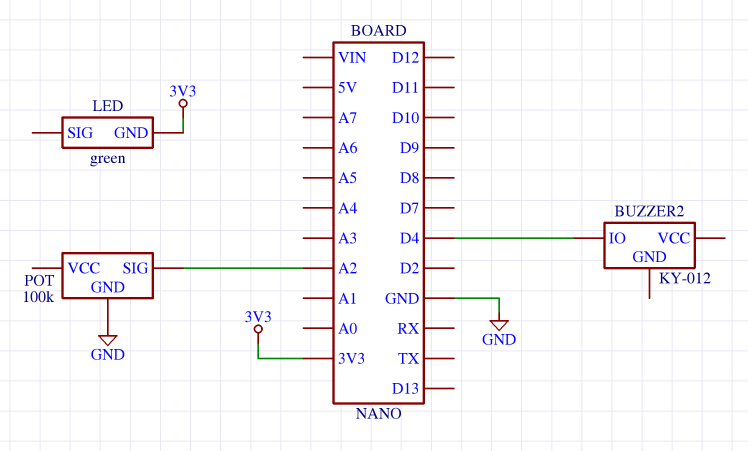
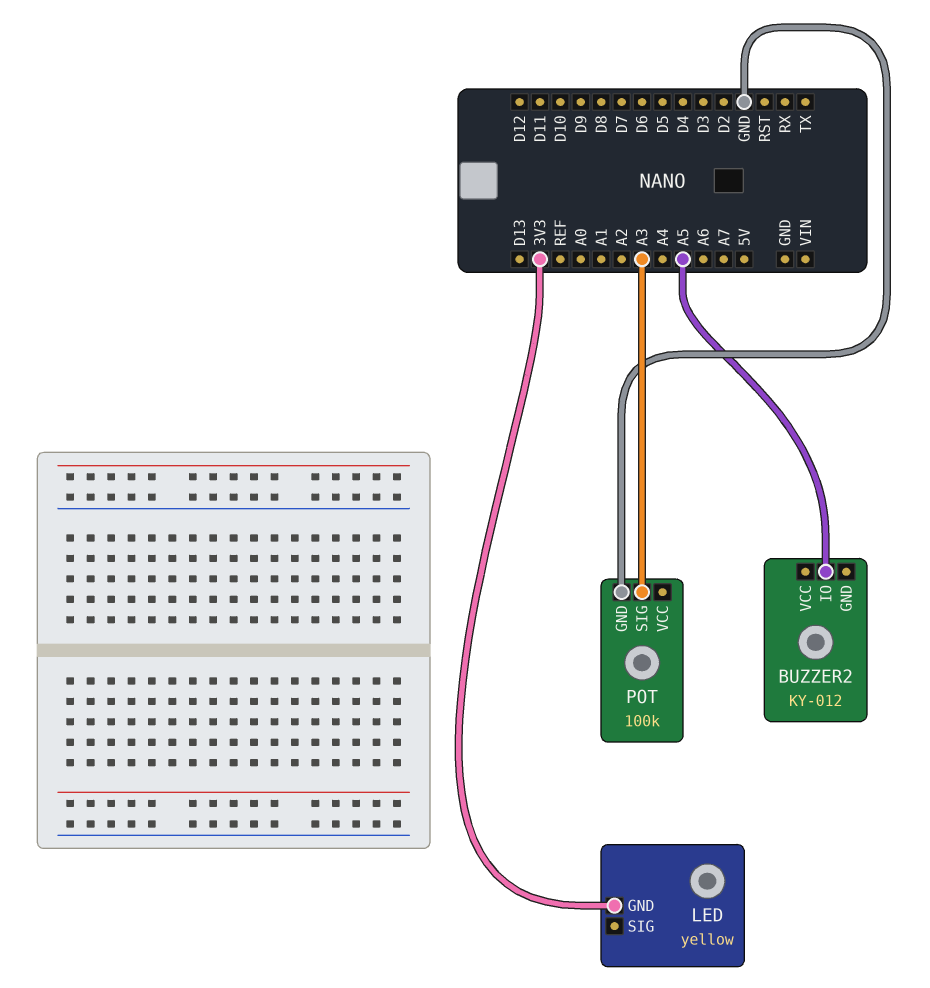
BUZZER2 pin IO: D4 -> A5
LED: green -> yellow
POT pin SIG: A2 -> A3

